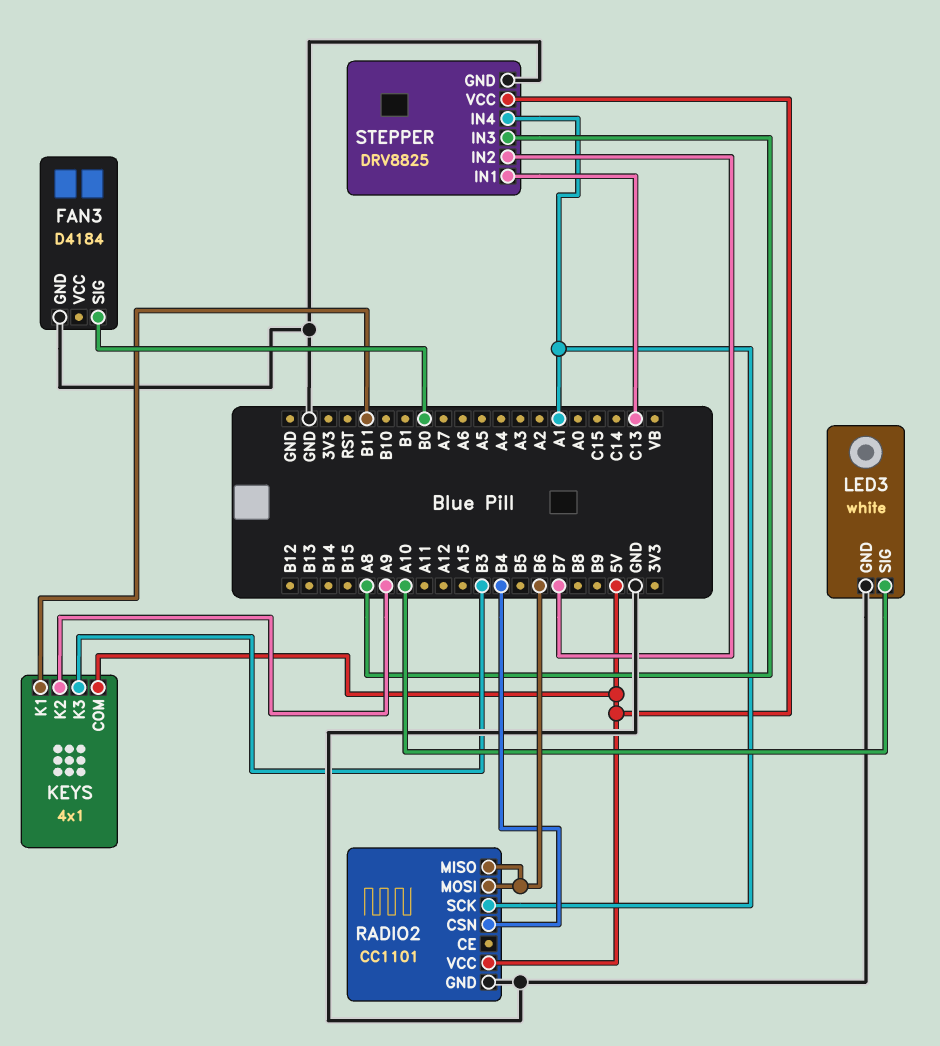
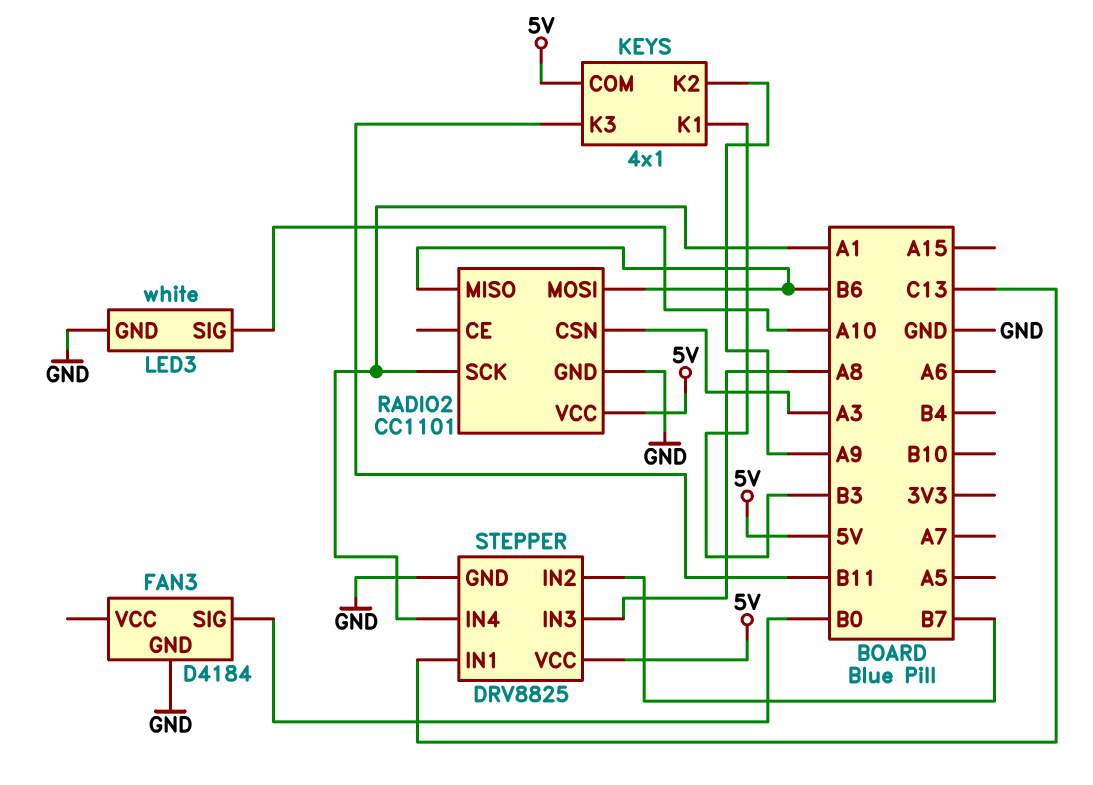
KEYS pin K1: B11 -> B3
KEYS pin K3: B3 -> B11
RADIO2 pin CSN: B4 -> A3

